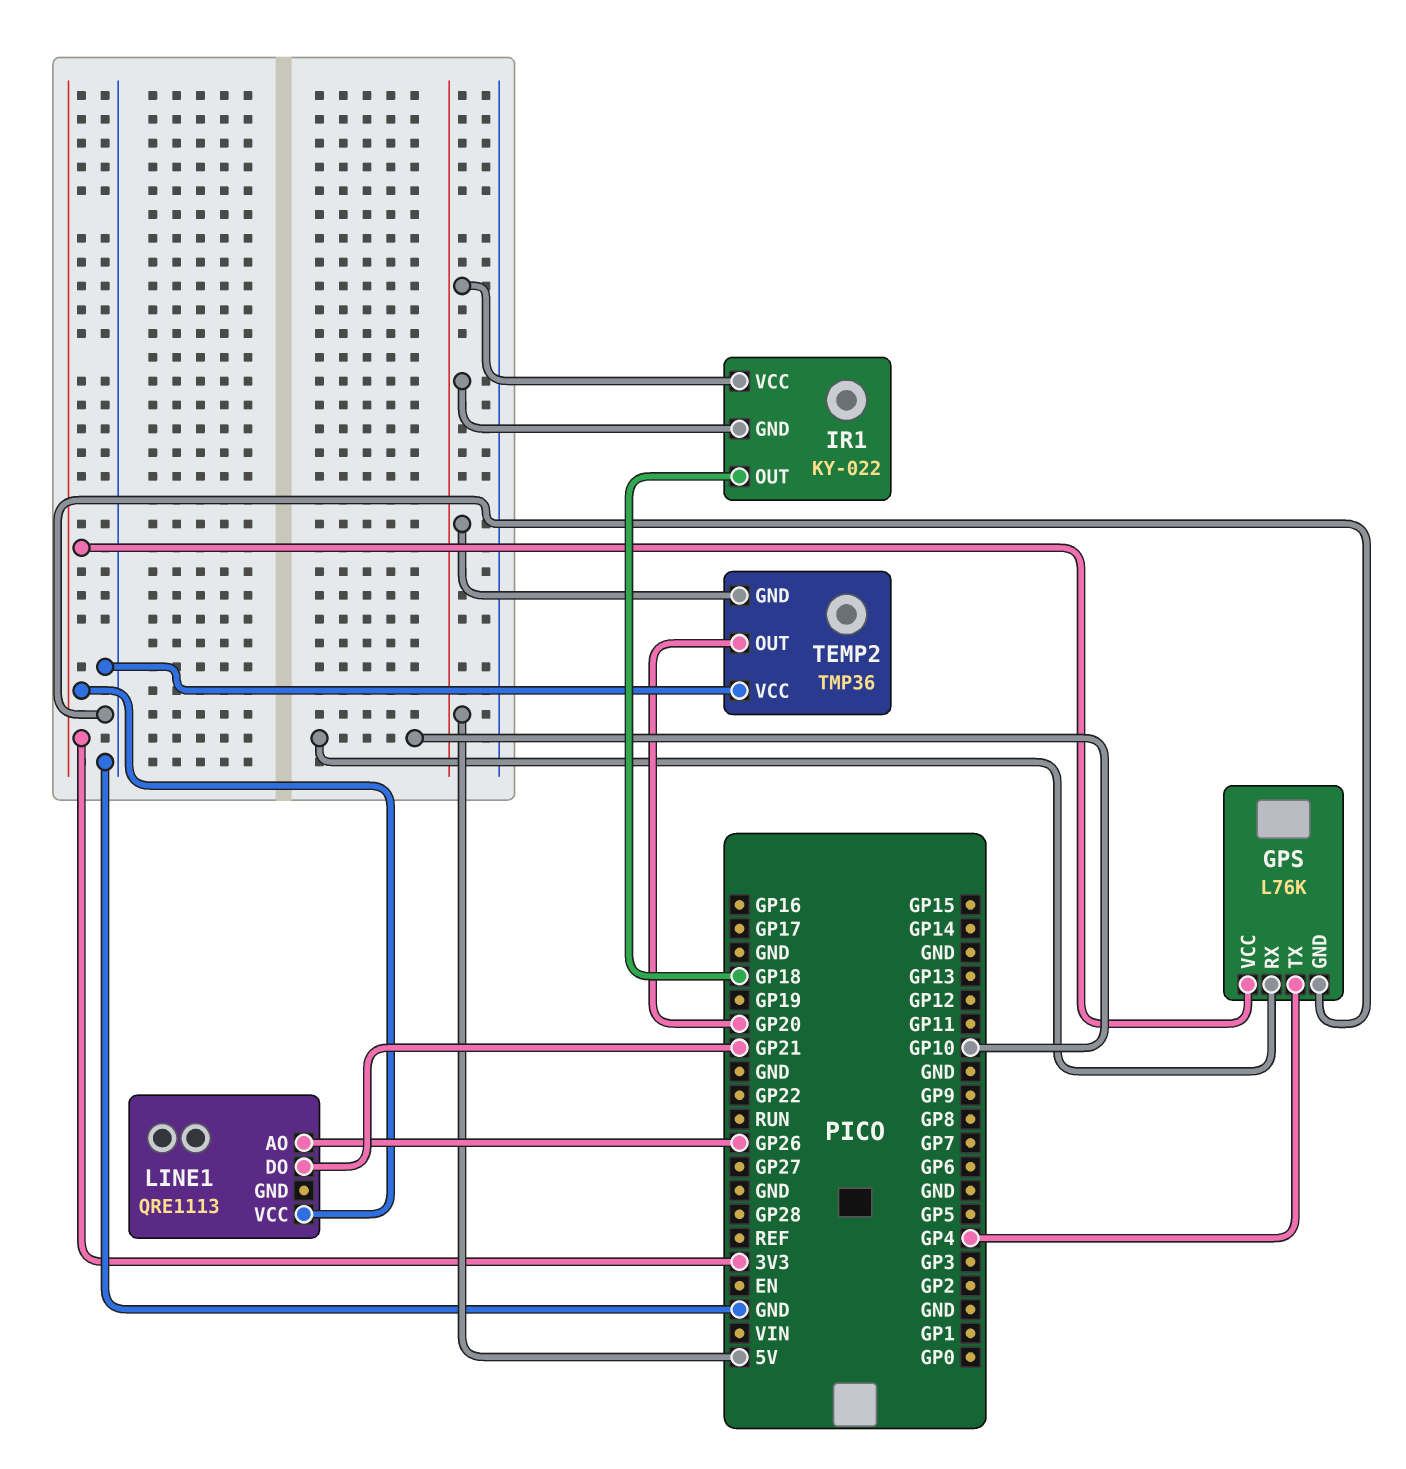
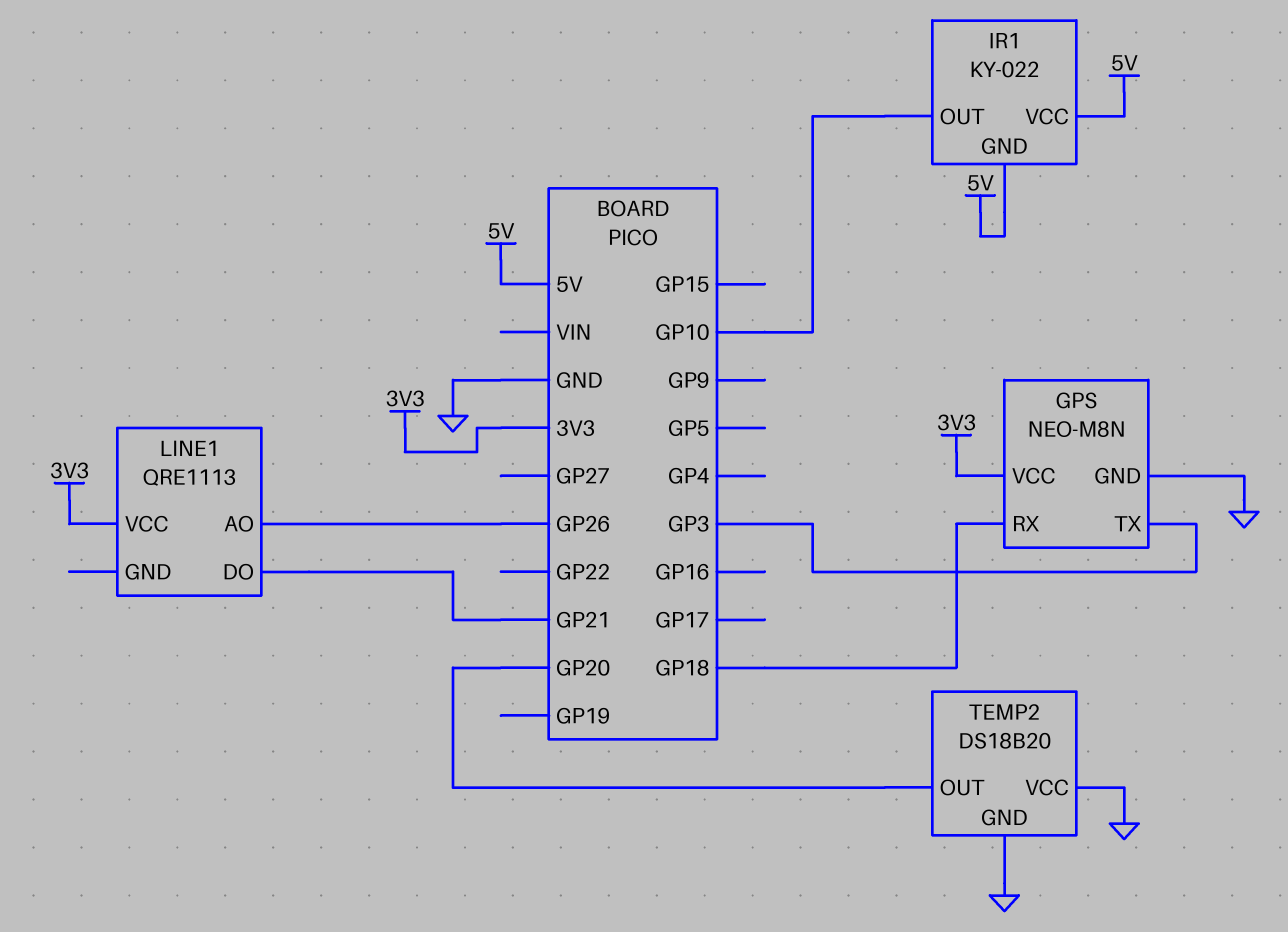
GPS: L76K -> NEO-M8N
GPS pin RX: GP10 -> GP18
GPS pin TX: GP4 -> GP3
IR1 pin OUT: GP18 -> GP10
TEMP2: TMP36 -> DS18B20
TEMP2 pin GND: 5V -> GND

